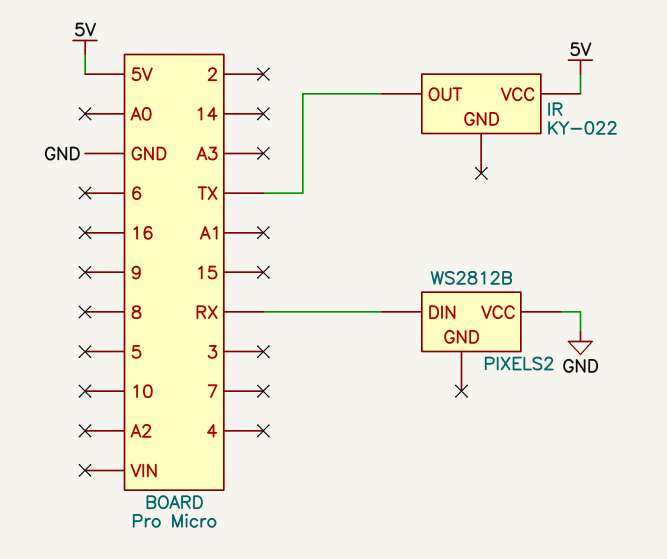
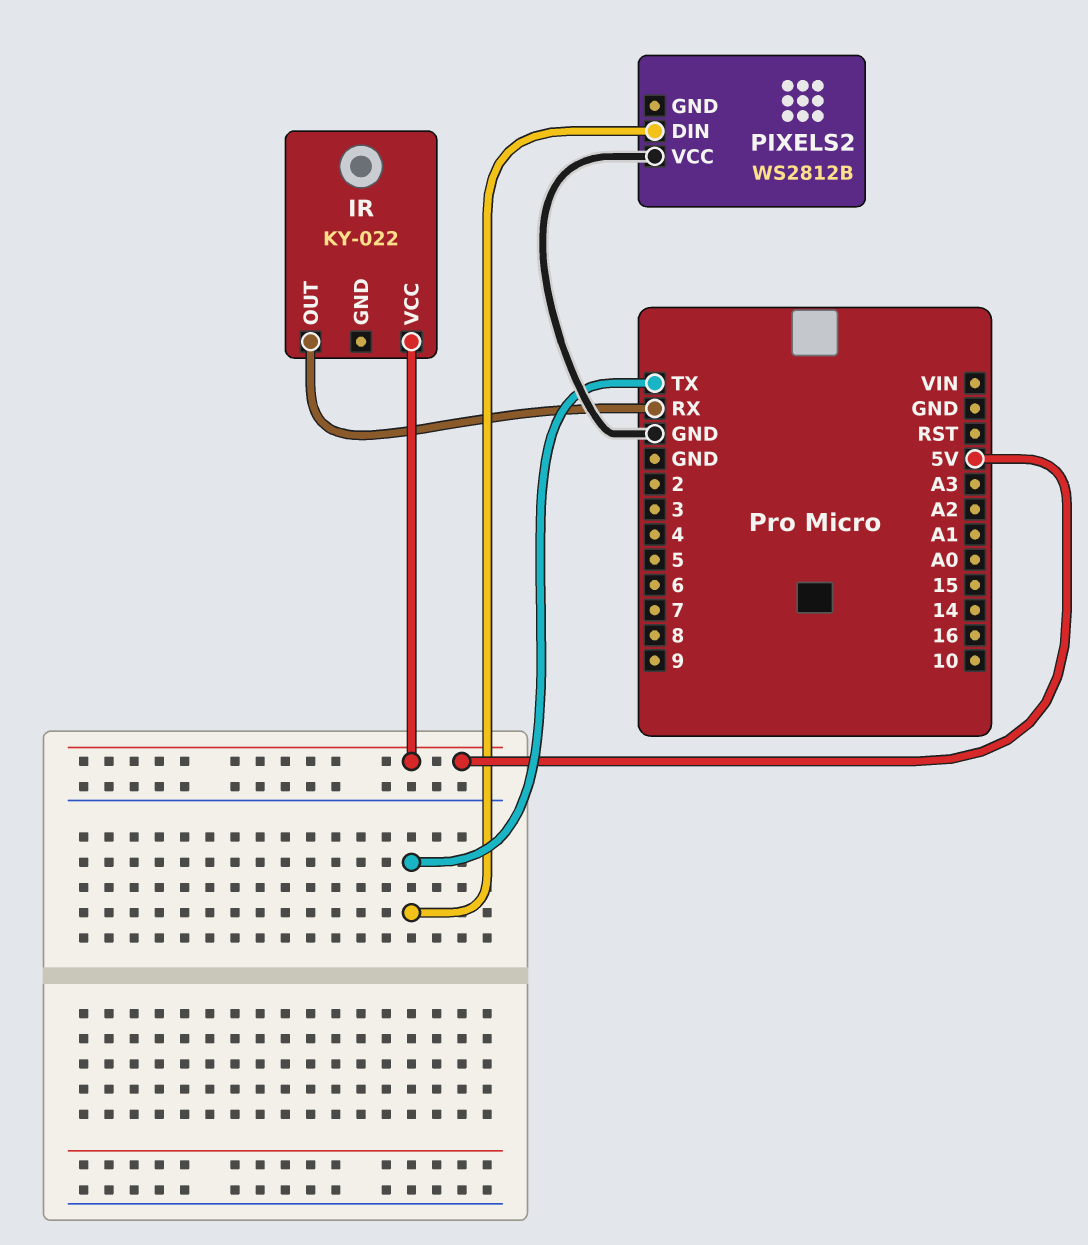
IR pin OUT: TX -> RX
PIXELS2 pin DIN: RX -> TX

